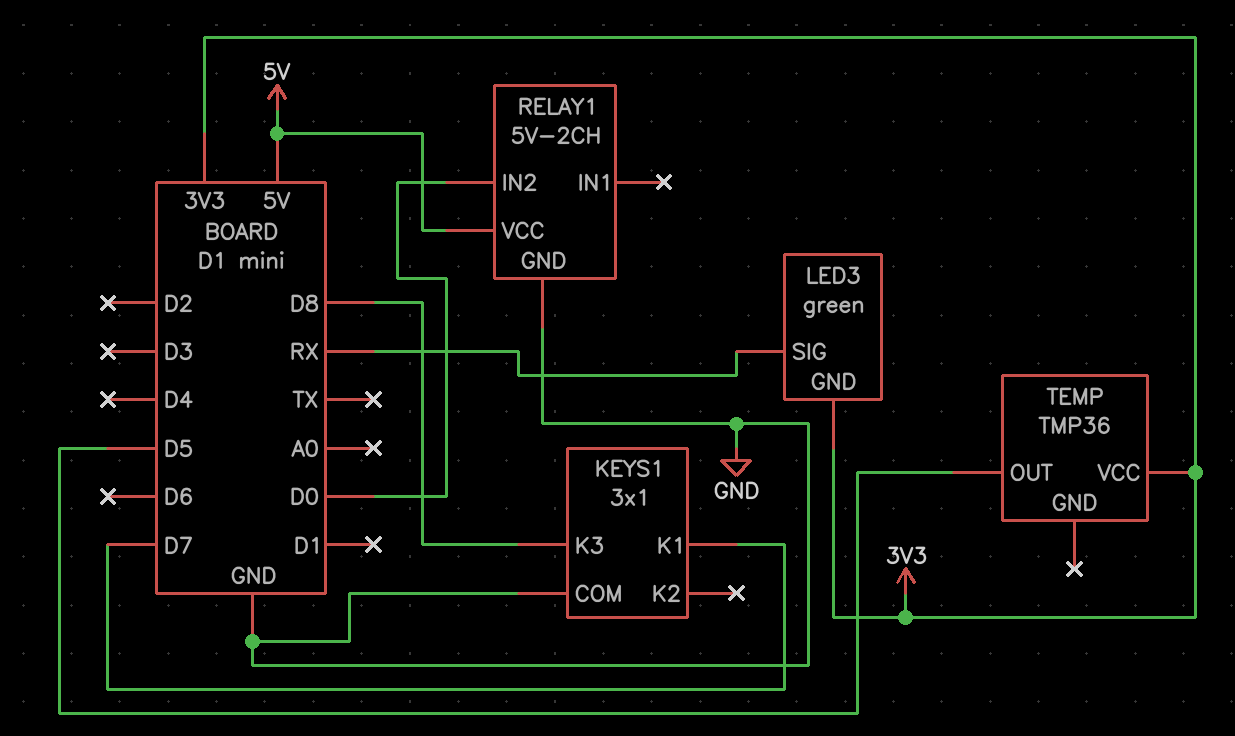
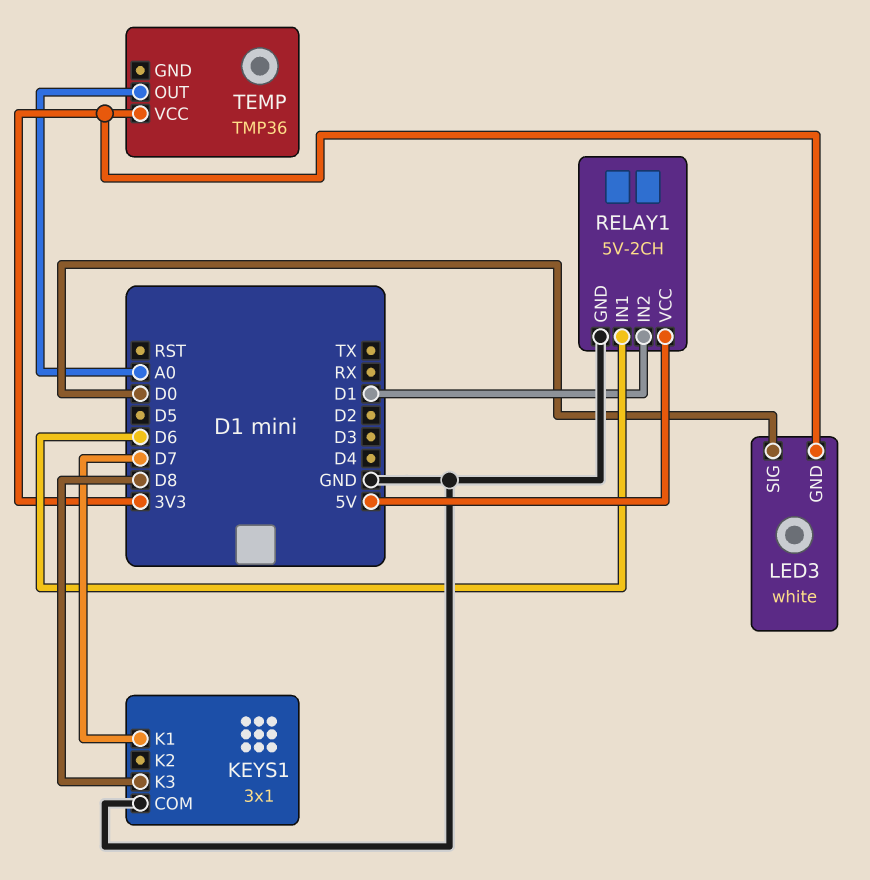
LED3: green -> white
LED3 pin SIG: RX -> D0
RELAY1 pin IN1: none -> D6
RELAY1 pin IN2: D0 -> D1
TEMP pin OUT: D5 -> A0

